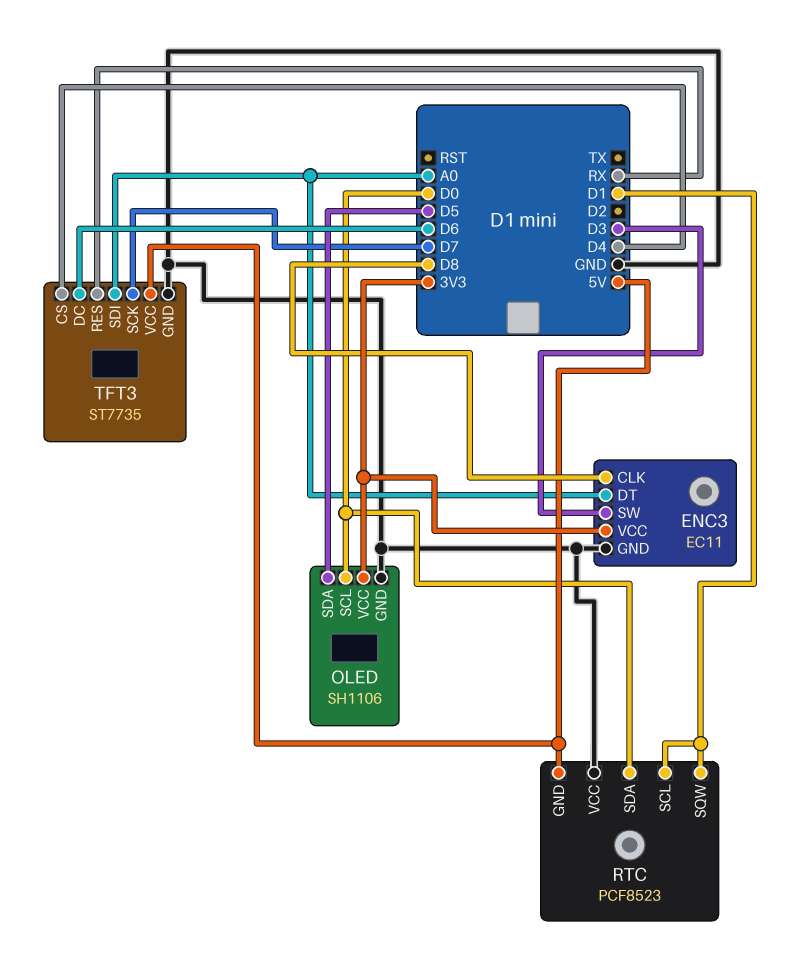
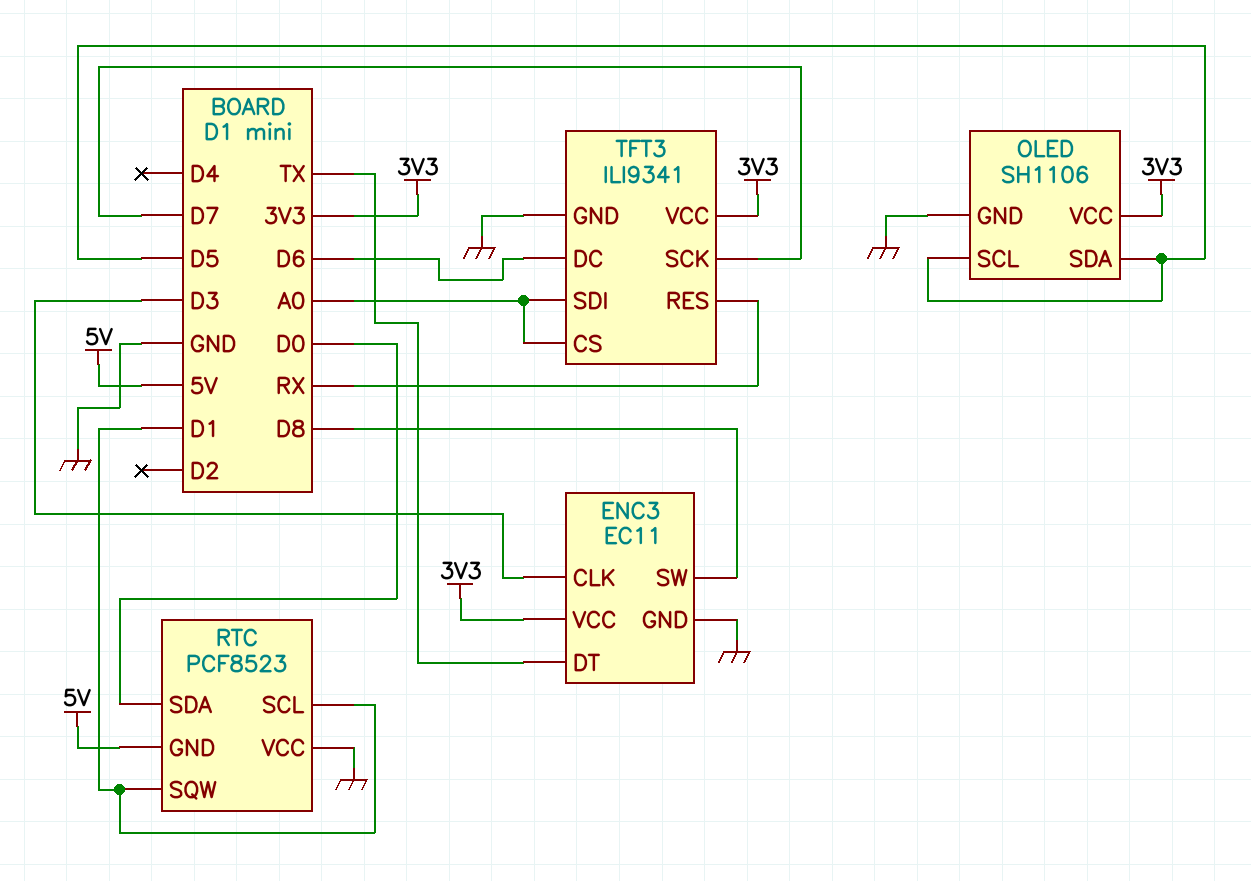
ENC3 pin CLK: D8 -> D3
ENC3 pin DT: A0 -> TX
ENC3 pin SW: D3 -> D8
OLED pin SCL: D0 -> D5
TFT3: ST7735 -> ILI9341
TFT3 pin CS: D4 -> A0
TFT3 pin VCC: 5V -> 3V3

